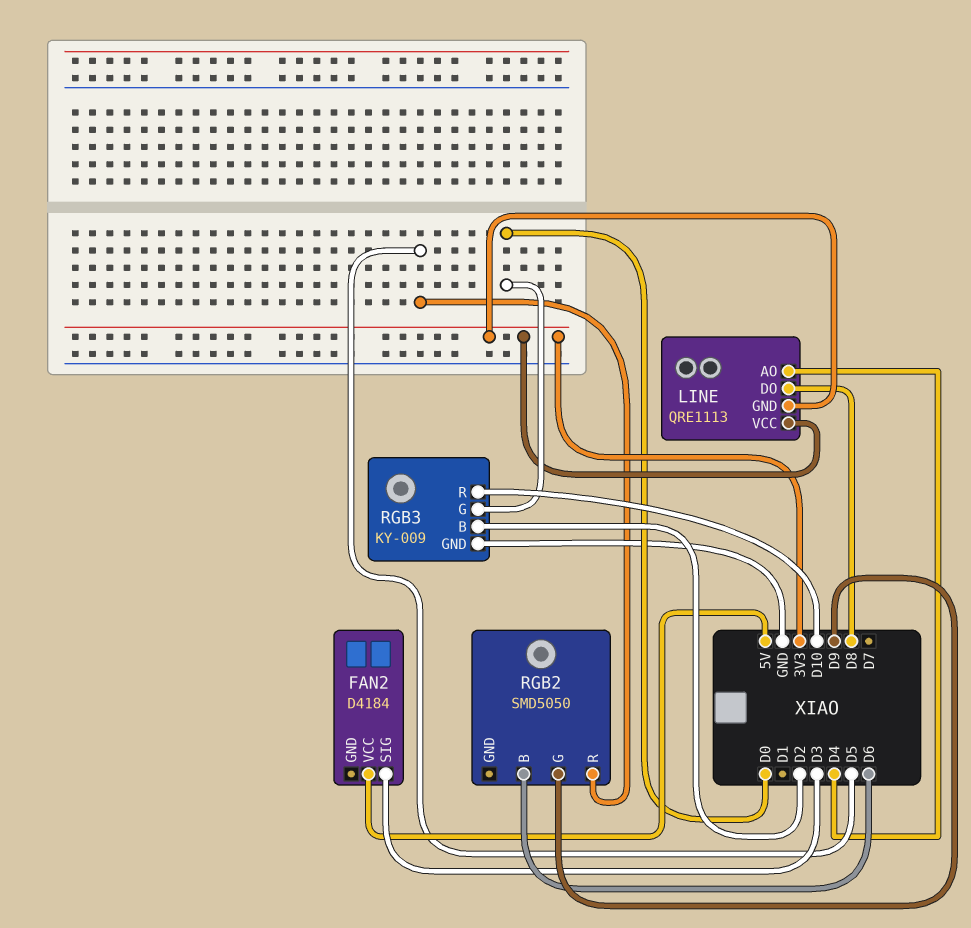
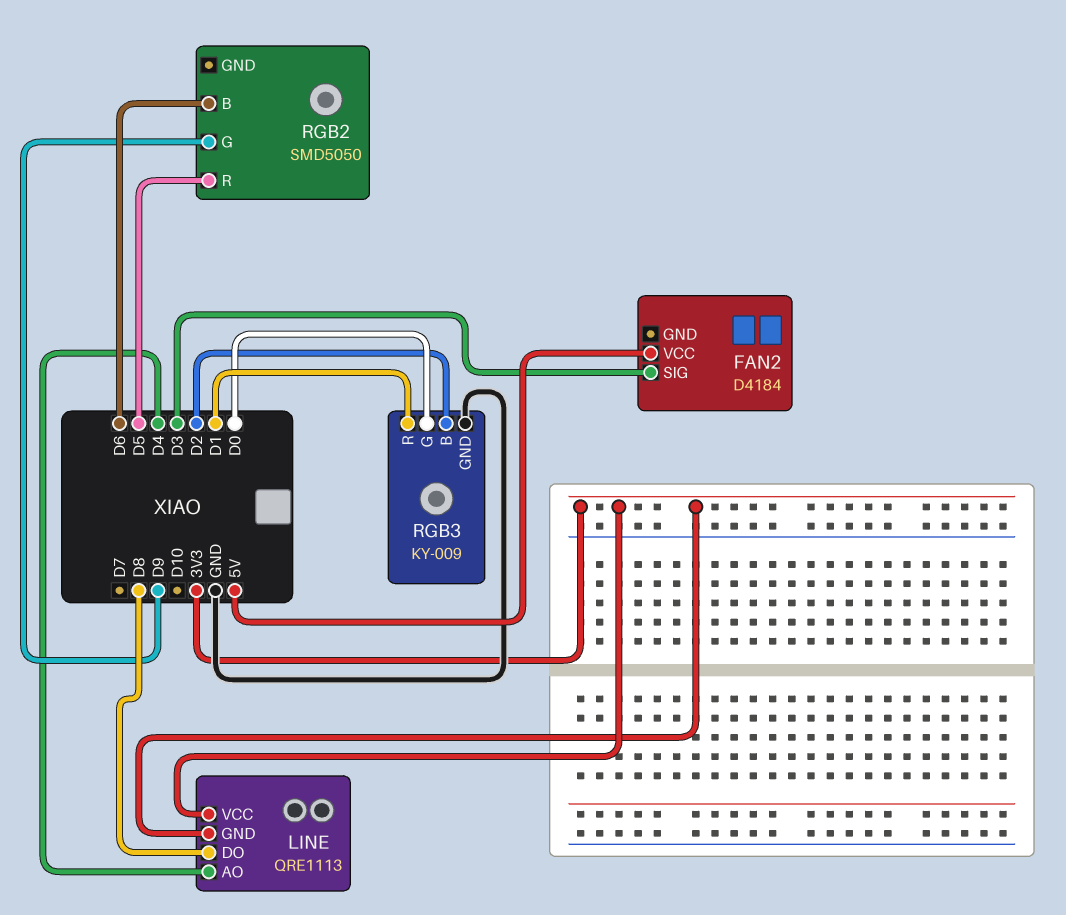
RGB3 pin R: D10 -> D1

